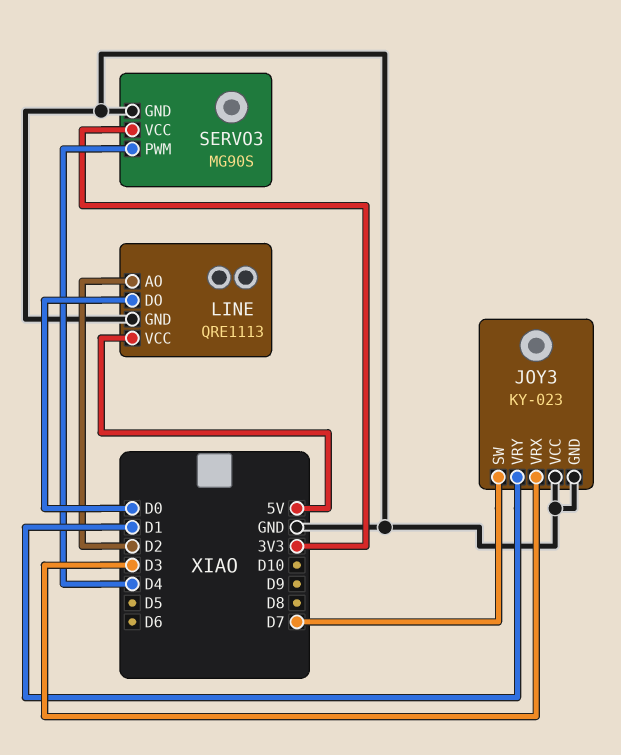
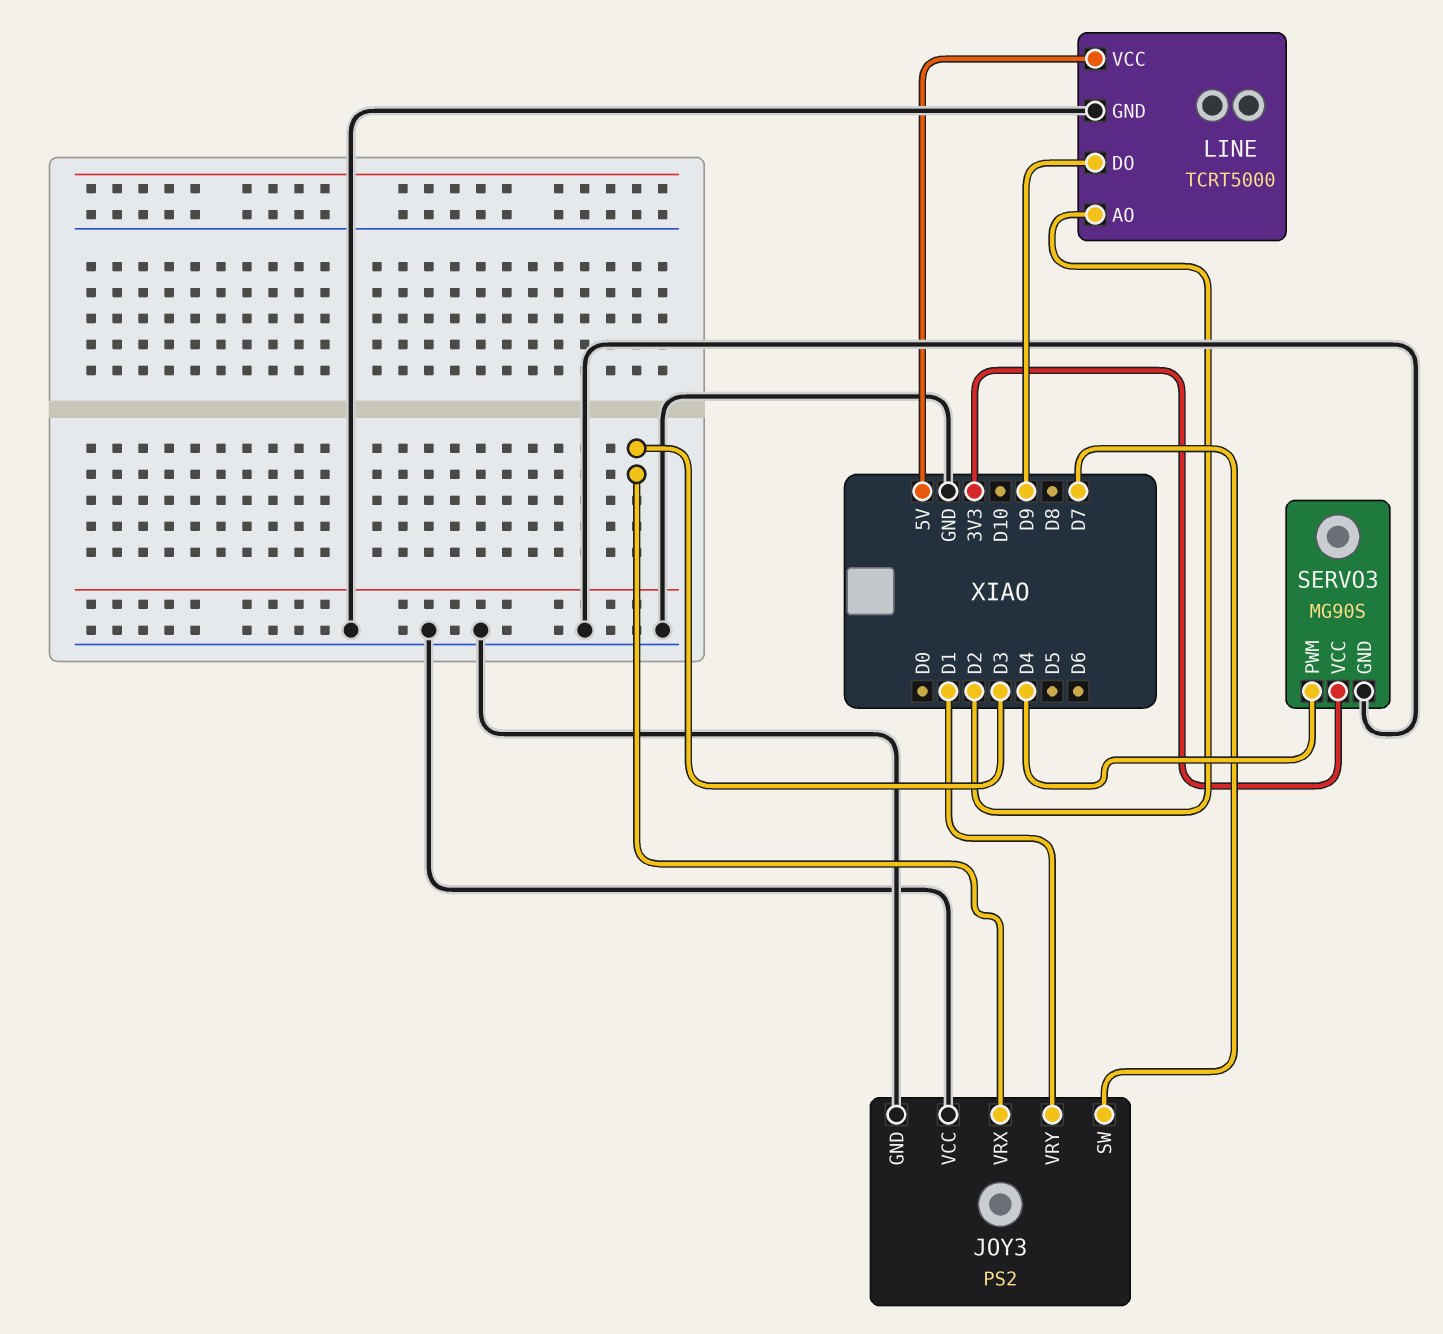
JOY3: KY-023 -> PS2
LINE: QRE1113 -> TCRT5000
LINE pin DO: D0 -> D9

